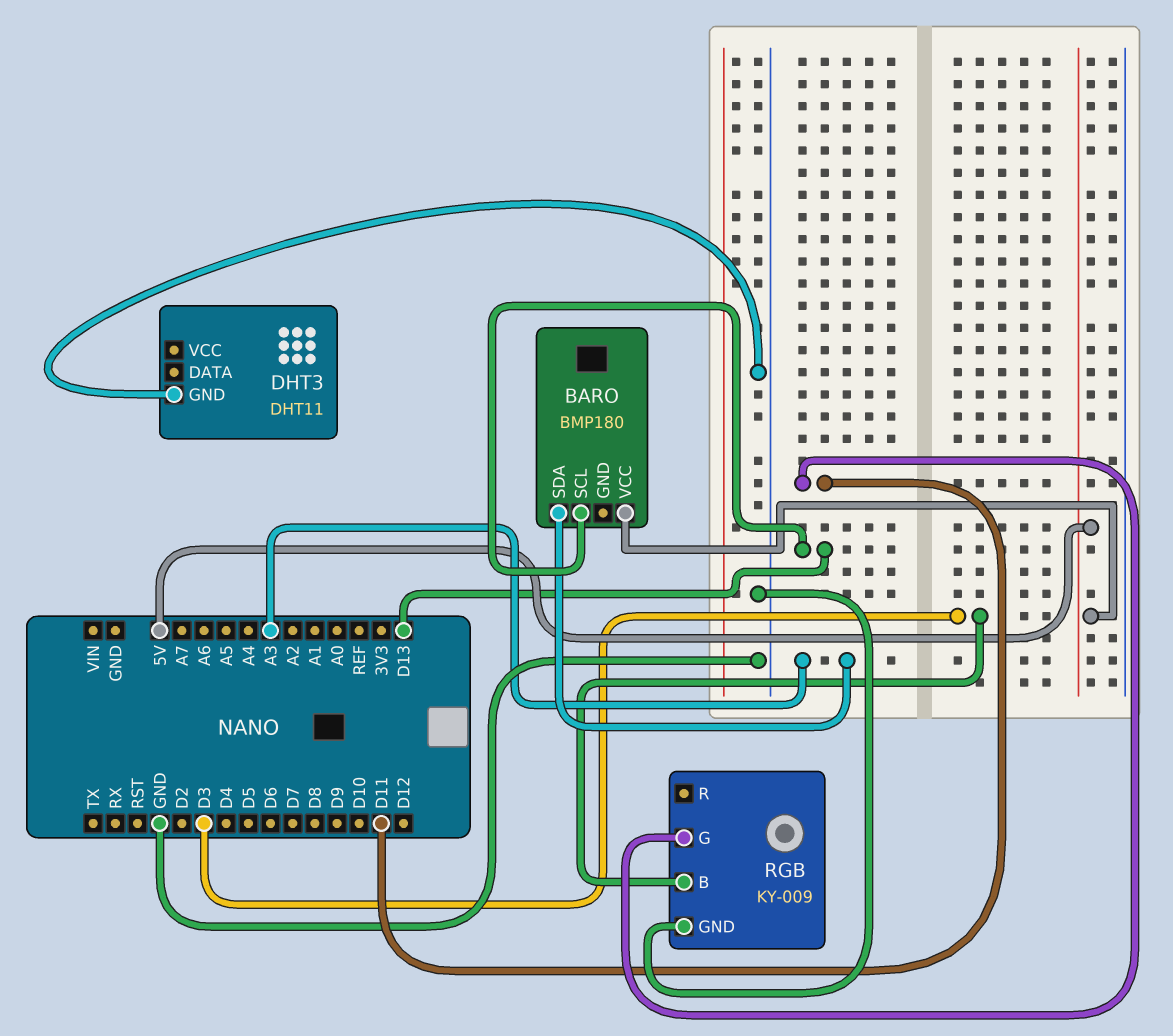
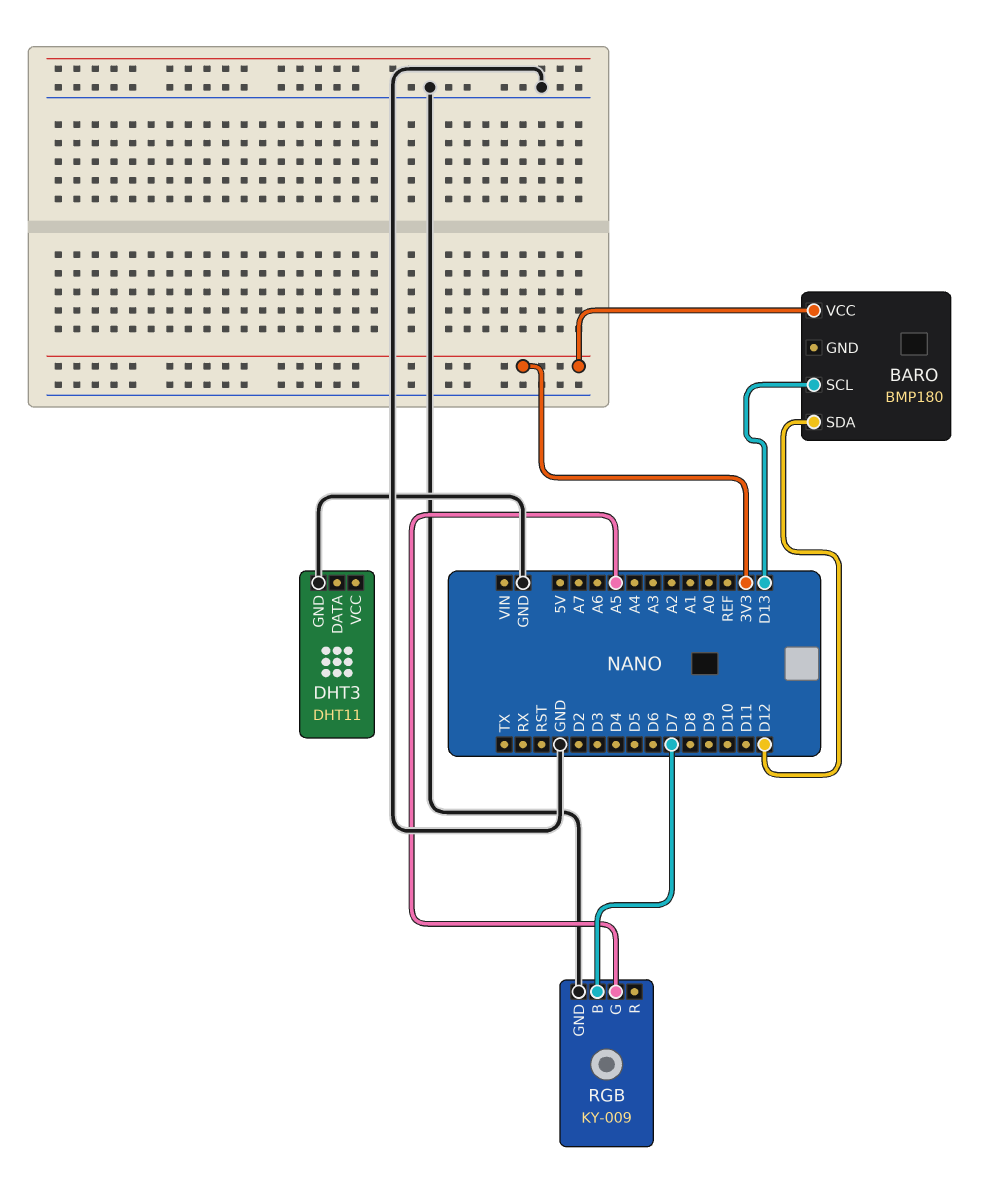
BARO pin SDA: A3 -> D12
BARO pin VCC: 5V -> 3V3
RGB pin B: D3 -> D7
RGB pin G: D11 -> A5

